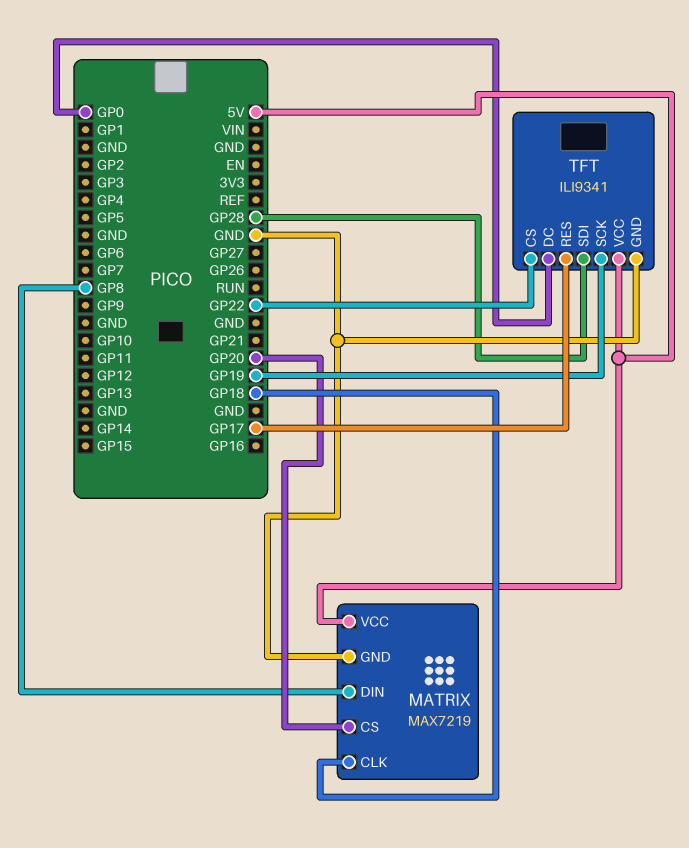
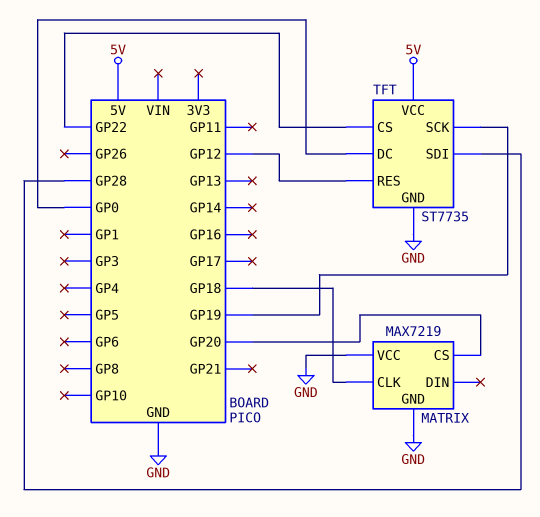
MATRIX pin DIN: GP8 -> none
MATRIX pin VCC: 5V -> GND
TFT: ILI9341 -> ST7735
TFT pin RES: GP17 -> GP12

